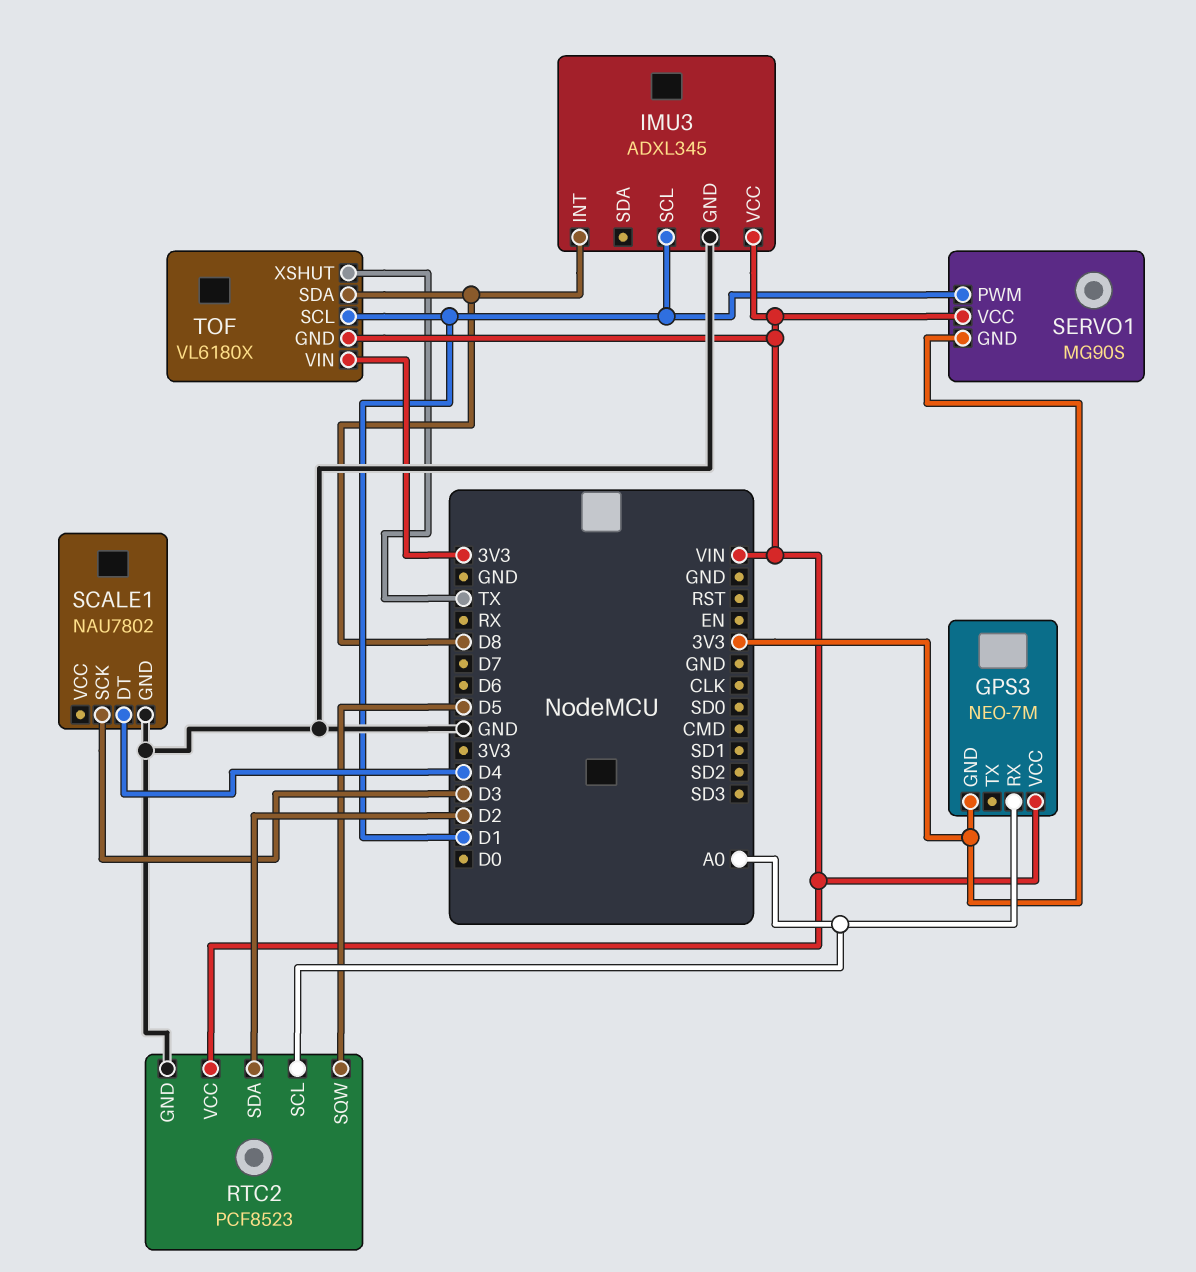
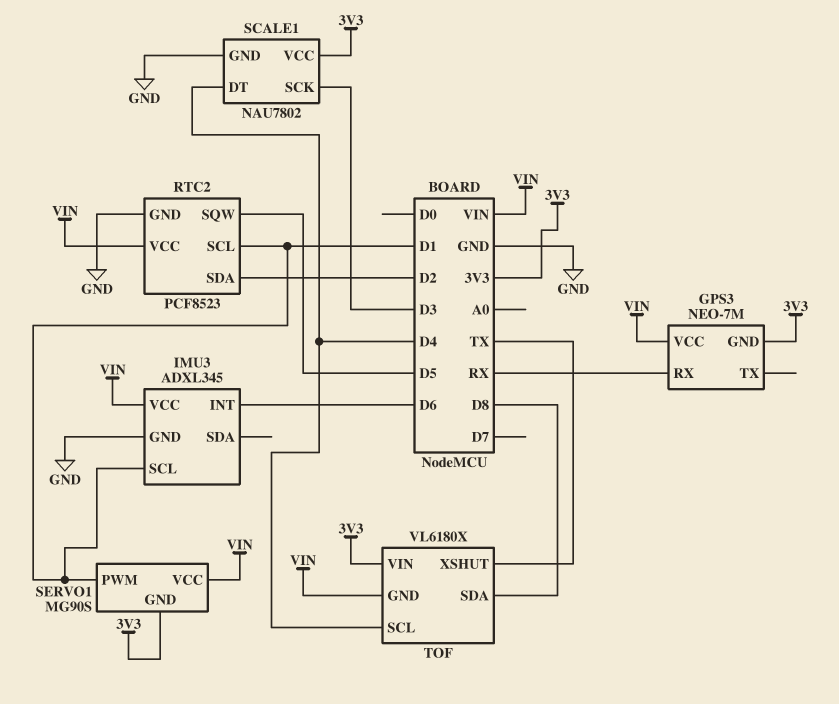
GPS3 pin RX: A0 -> RX
IMU3 pin INT: D8 -> D6
RTC2 pin SCL: A0 -> D1
SCALE1 pin VCC: none -> 3V3
TOF pin SCL: D1 -> D4

